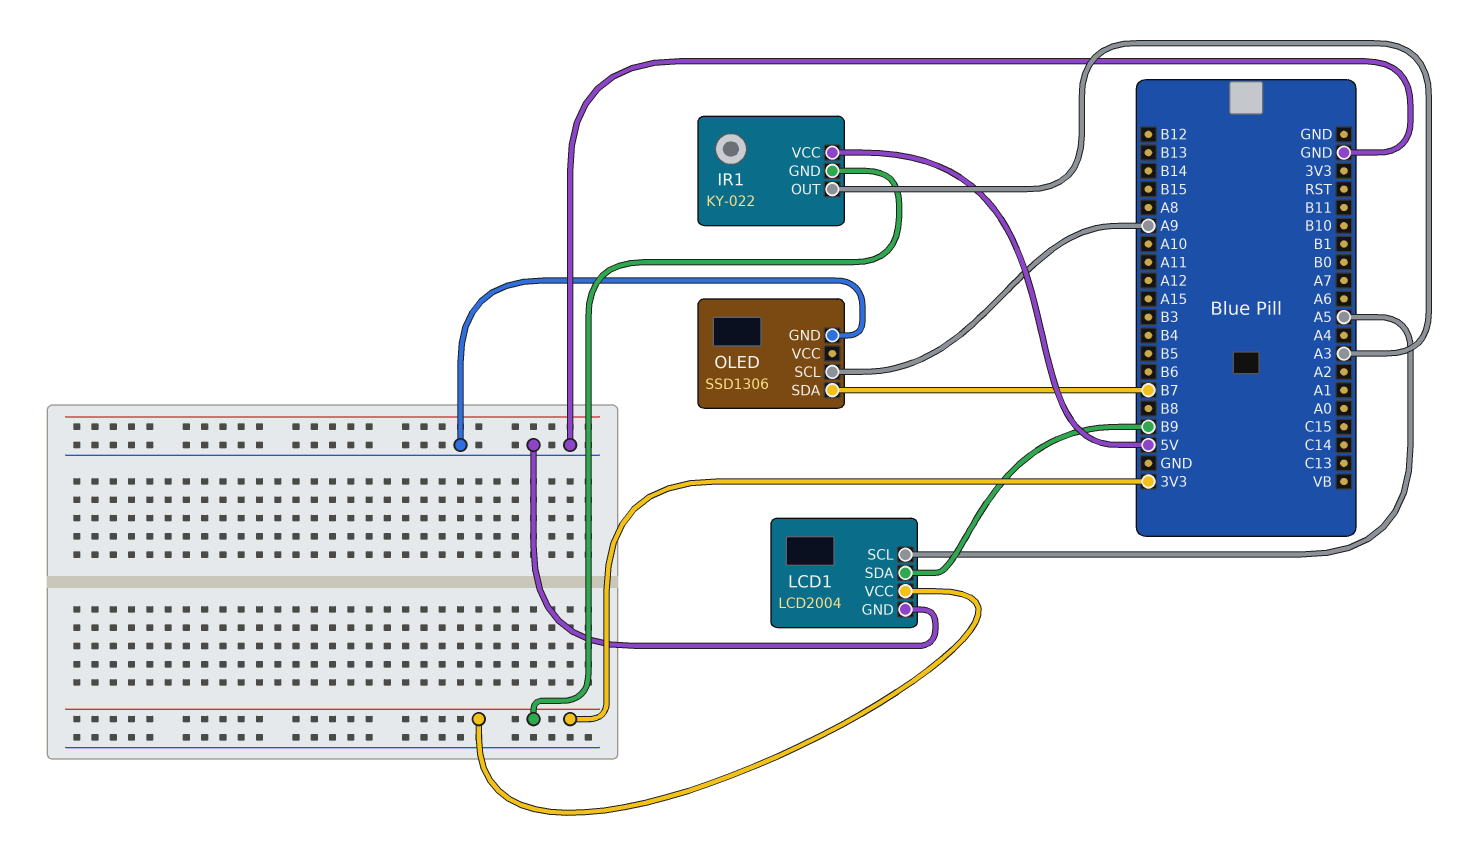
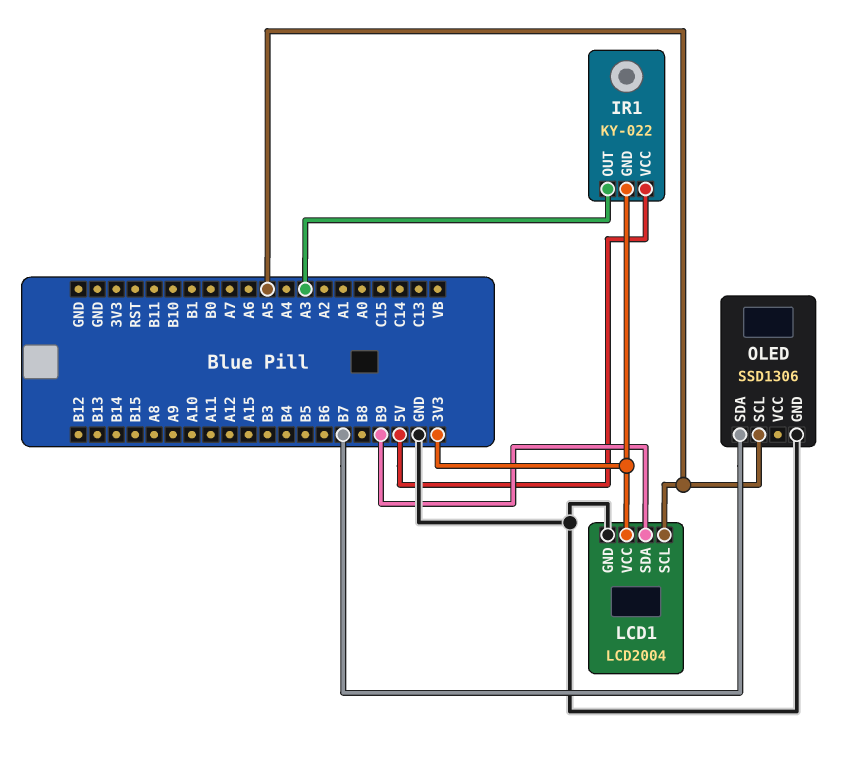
OLED pin SCL: A9 -> A5

